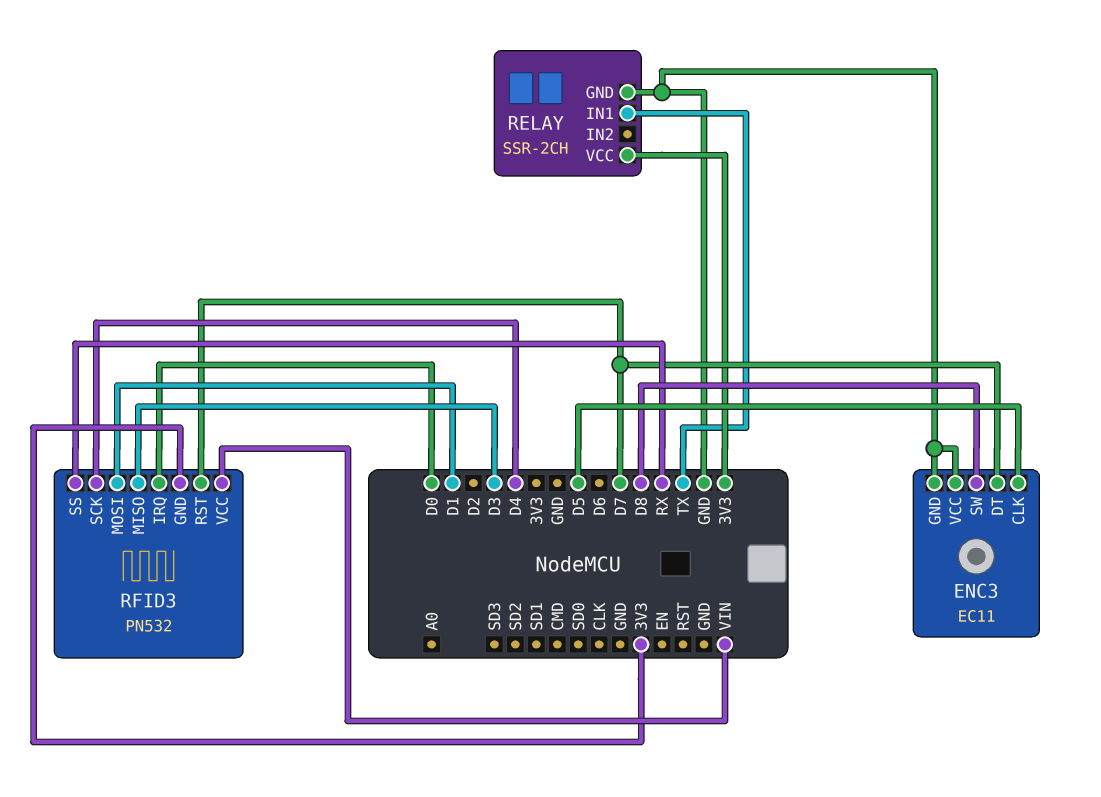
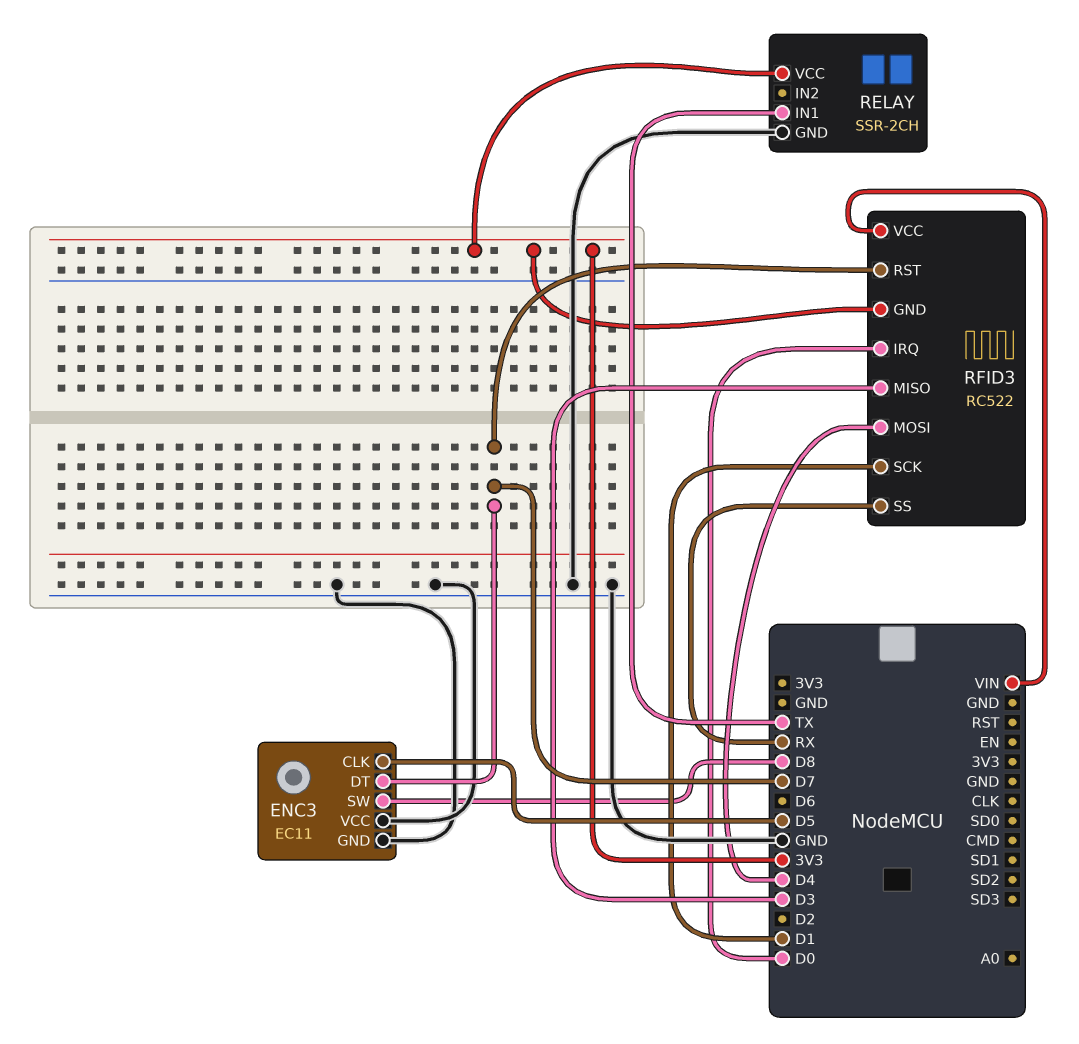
RFID3: PN532 -> RC522
RFID3 pin MOSI: D1 -> D4
RFID3 pin SCK: D4 -> D1

